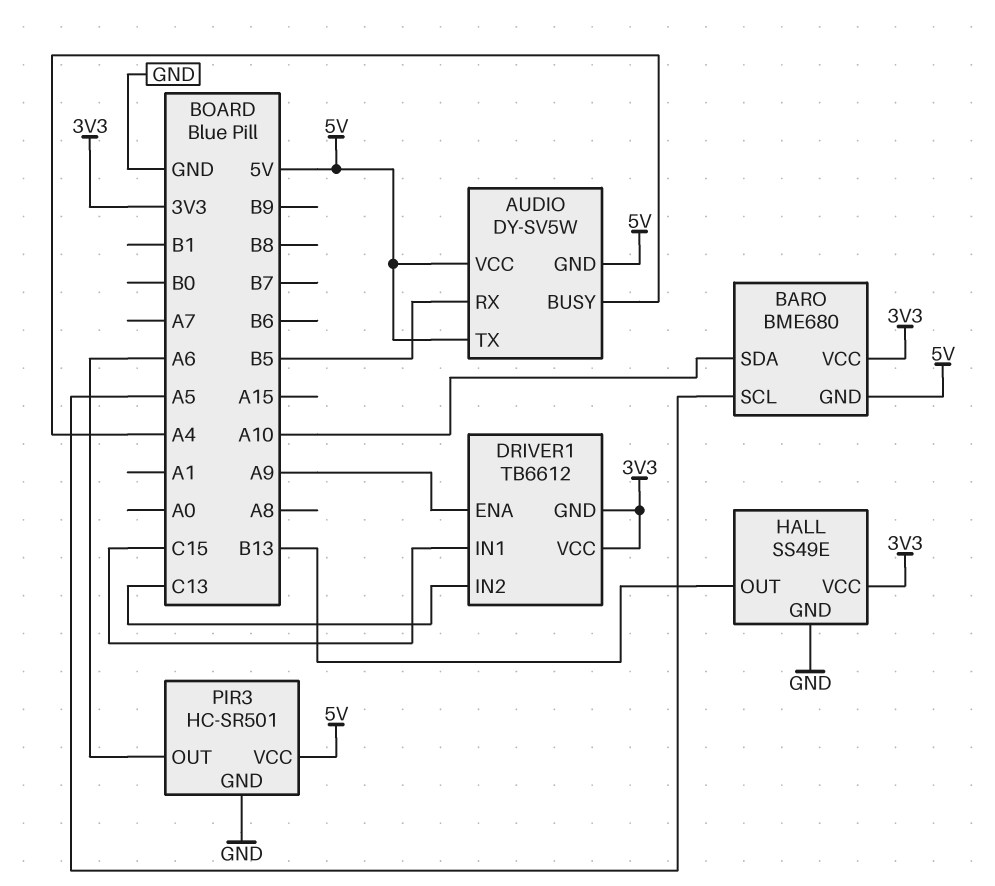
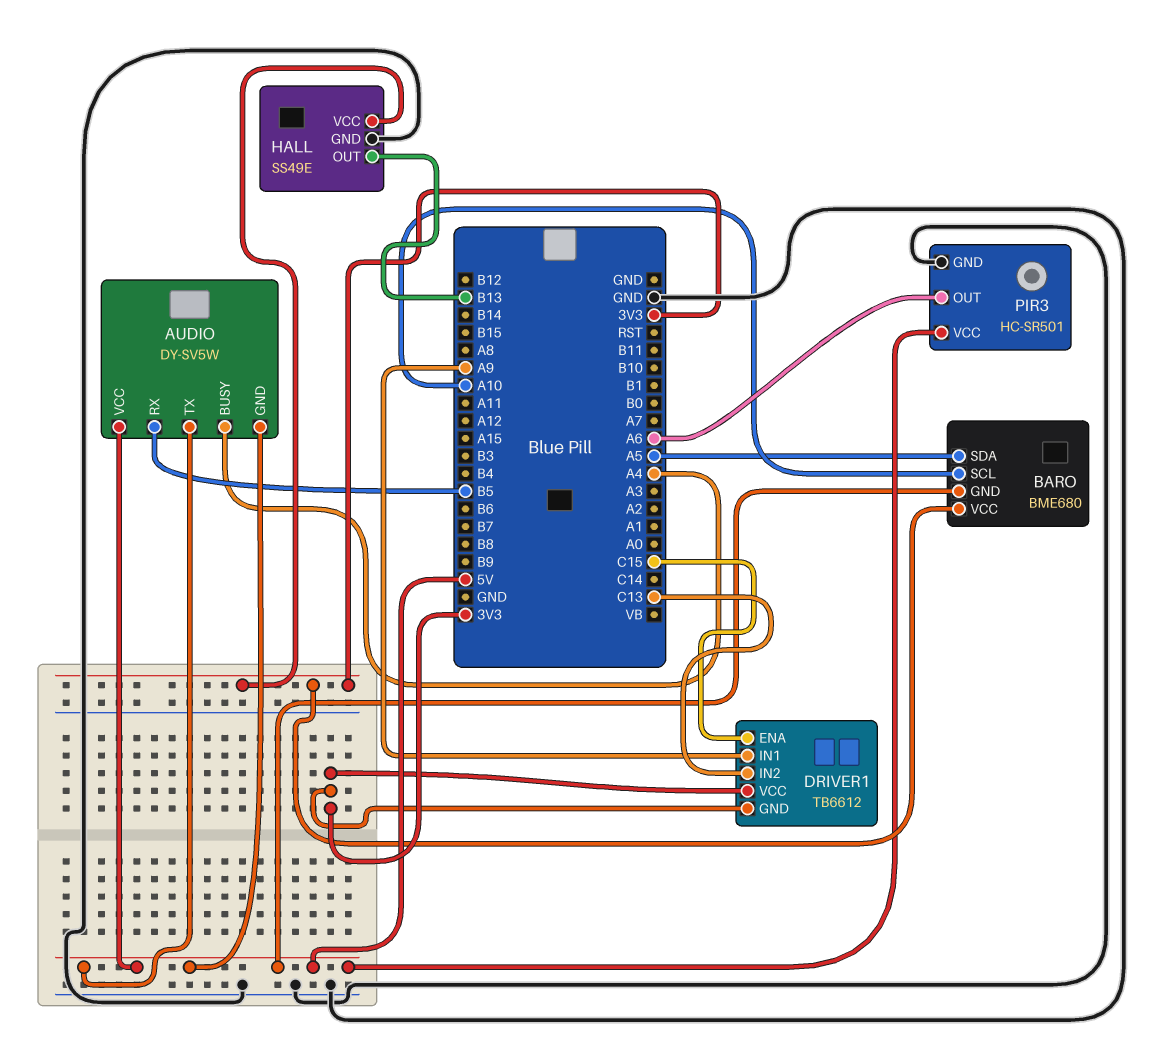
BARO pin SCL: A5 -> A10
BARO pin SDA: A10 -> A5
DRIVER1 pin ENA: A9 -> C15
DRIVER1 pin IN1: C15 -> A9

